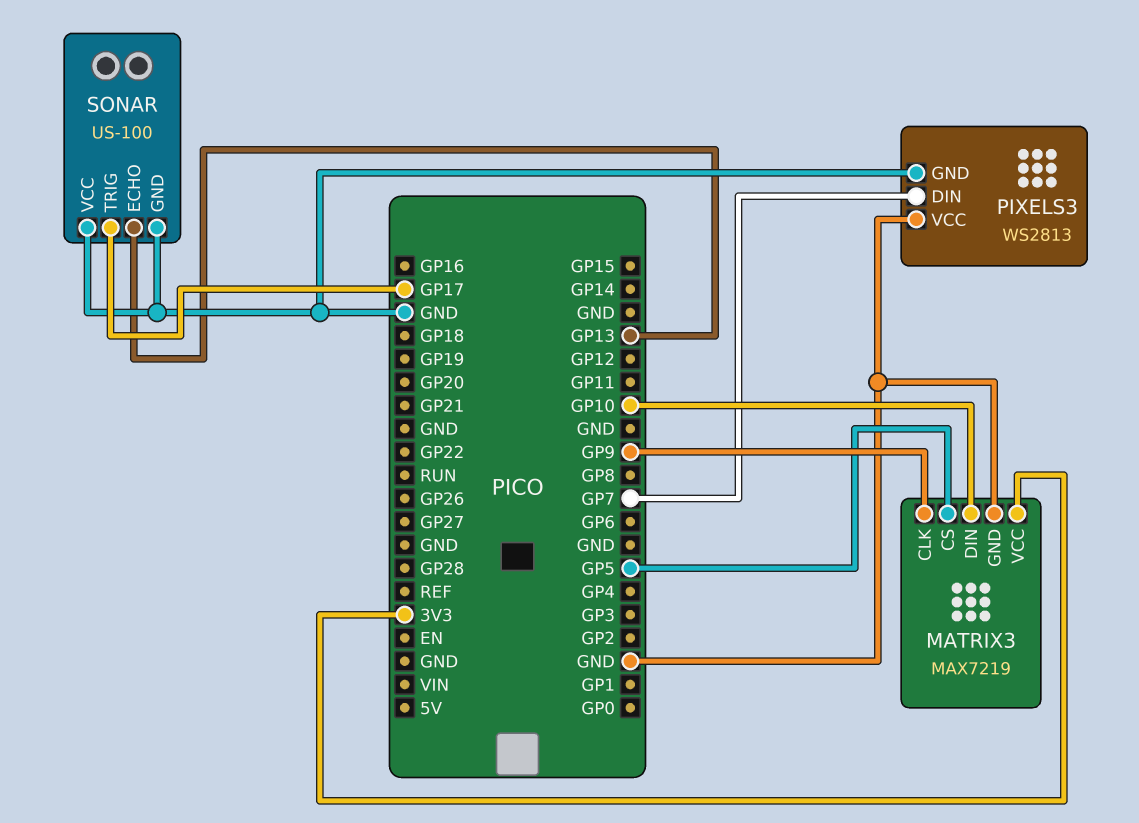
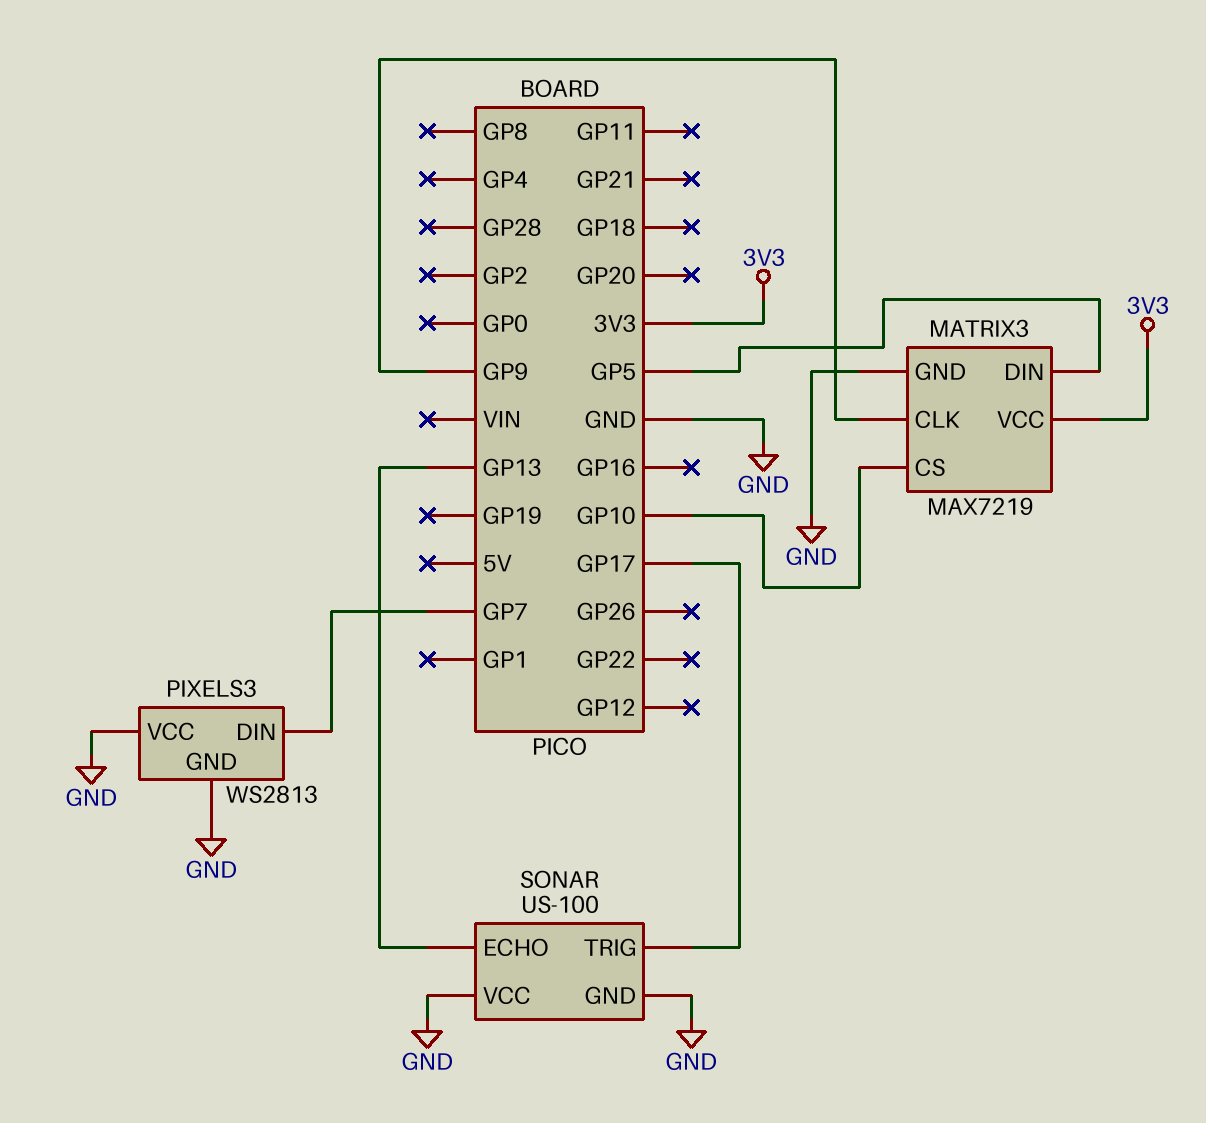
MATRIX3 pin CS: GP5 -> GP10
MATRIX3 pin DIN: GP10 -> GP5

